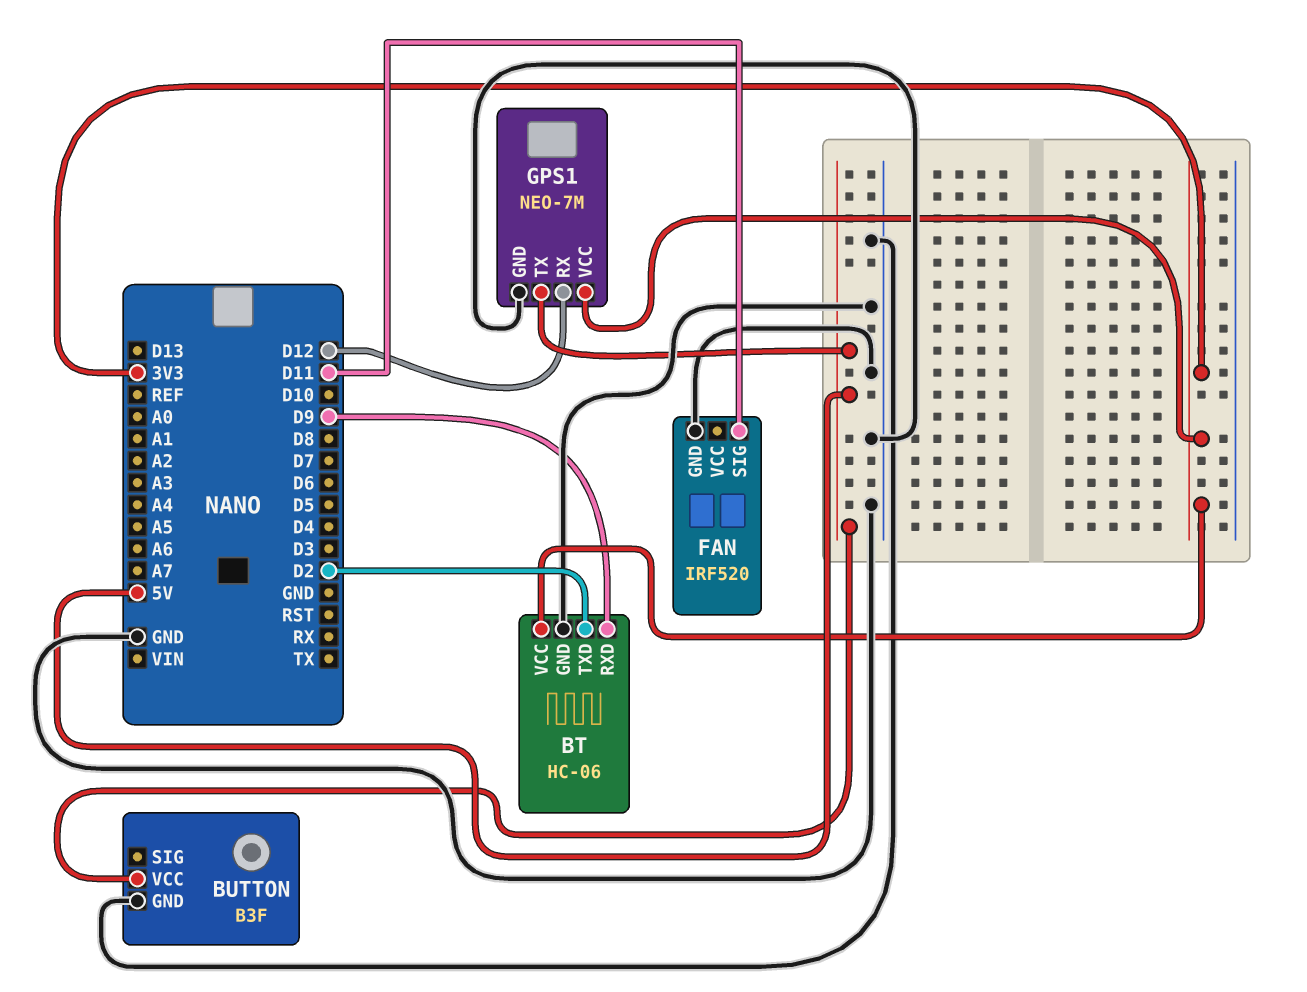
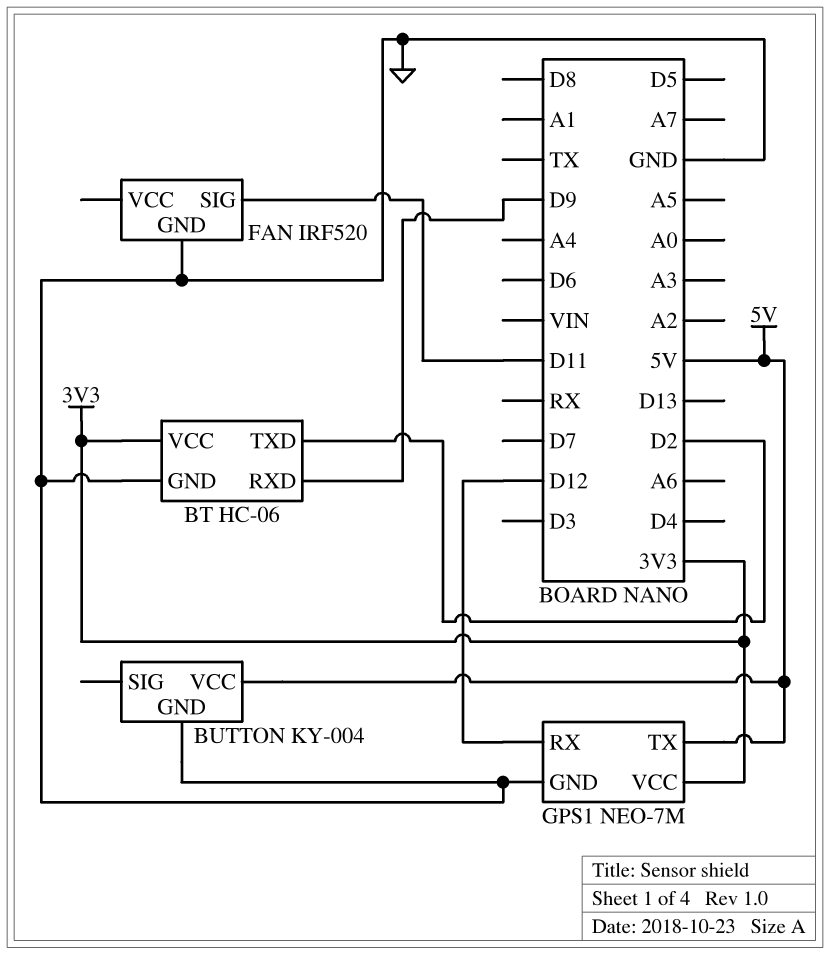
BUTTON: B3F -> KY-004

